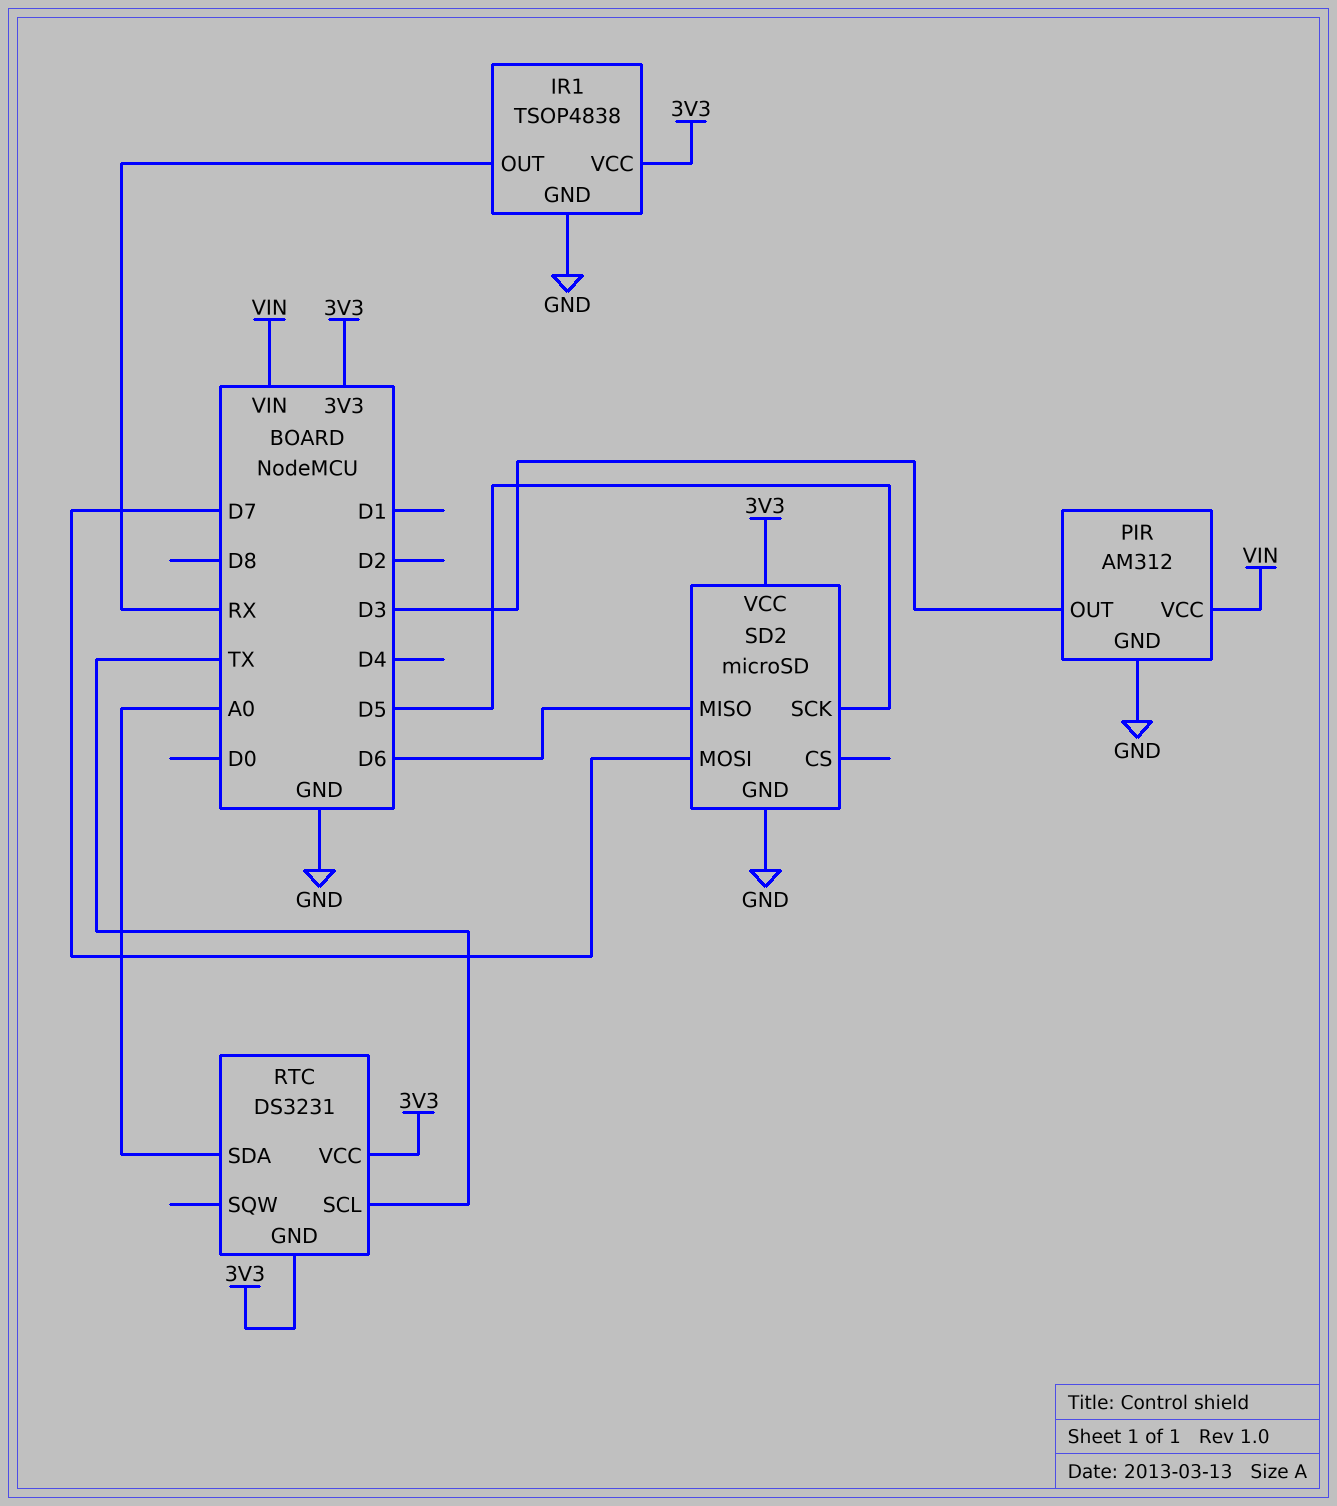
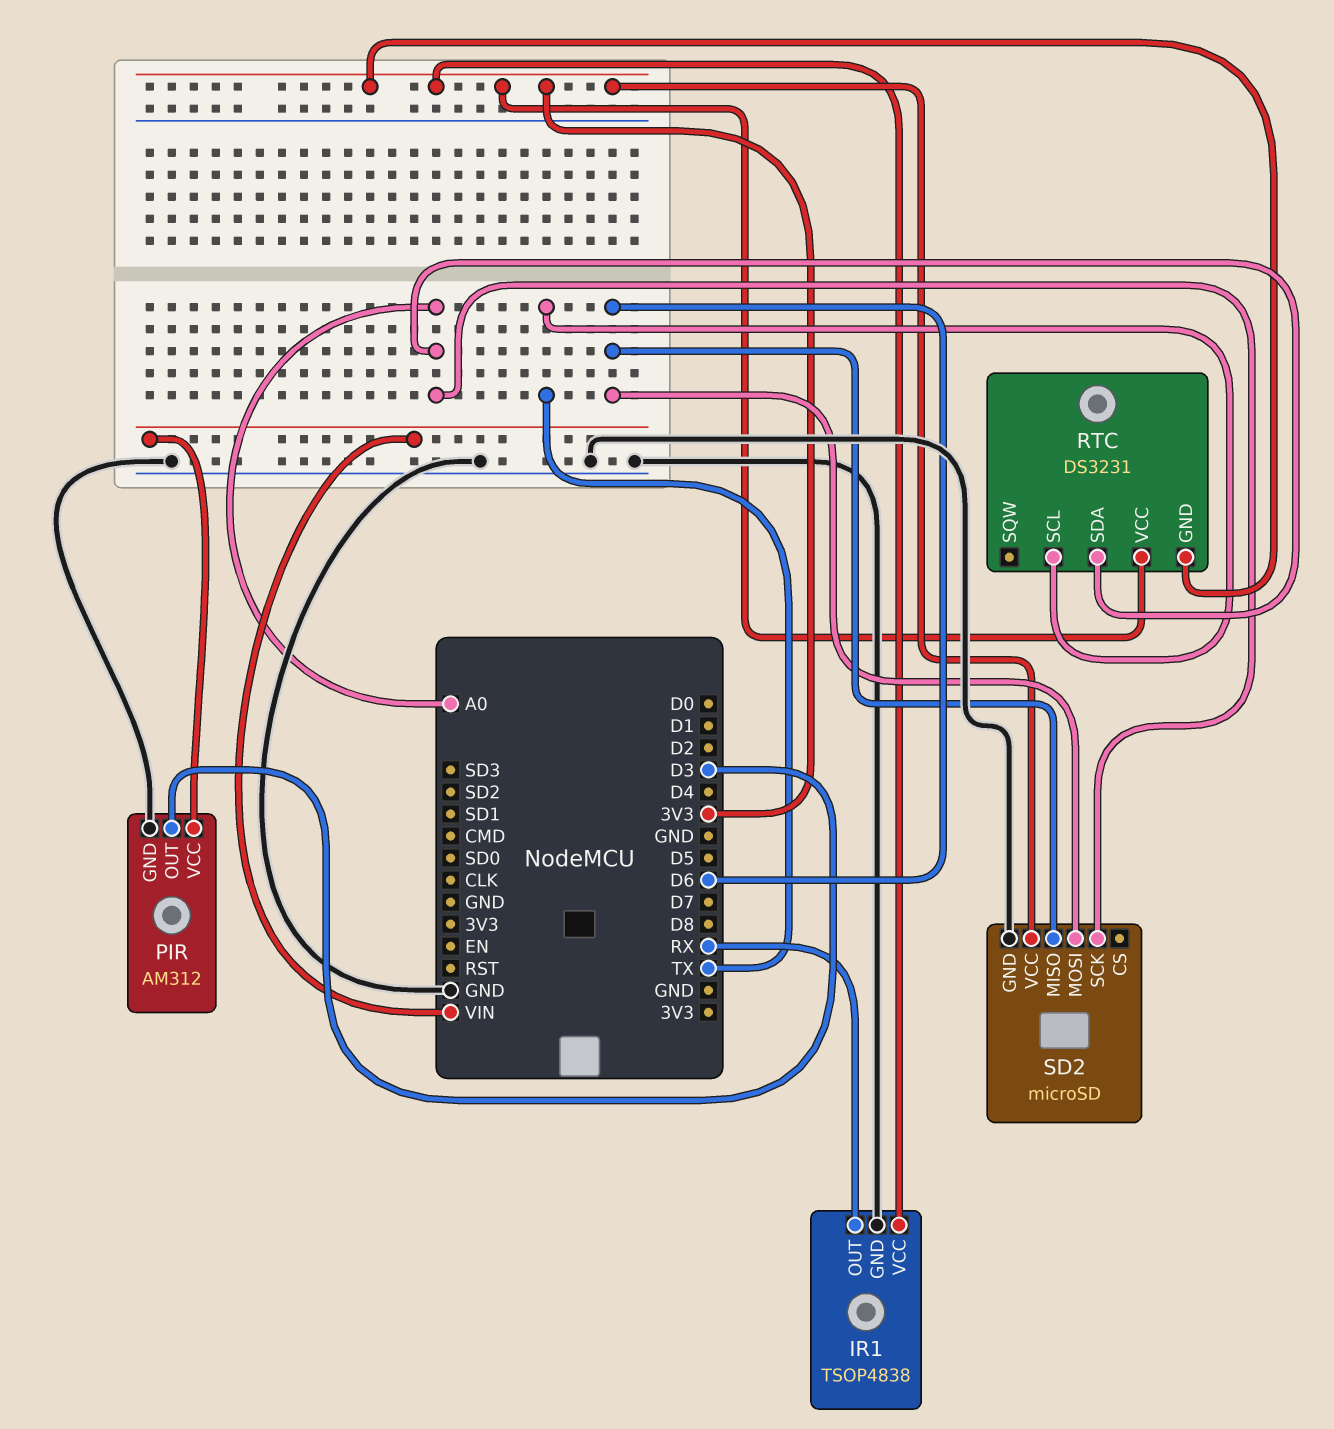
SD2 pin MOSI: D7 -> D6
SD2 pin SCK: D5 -> A0

